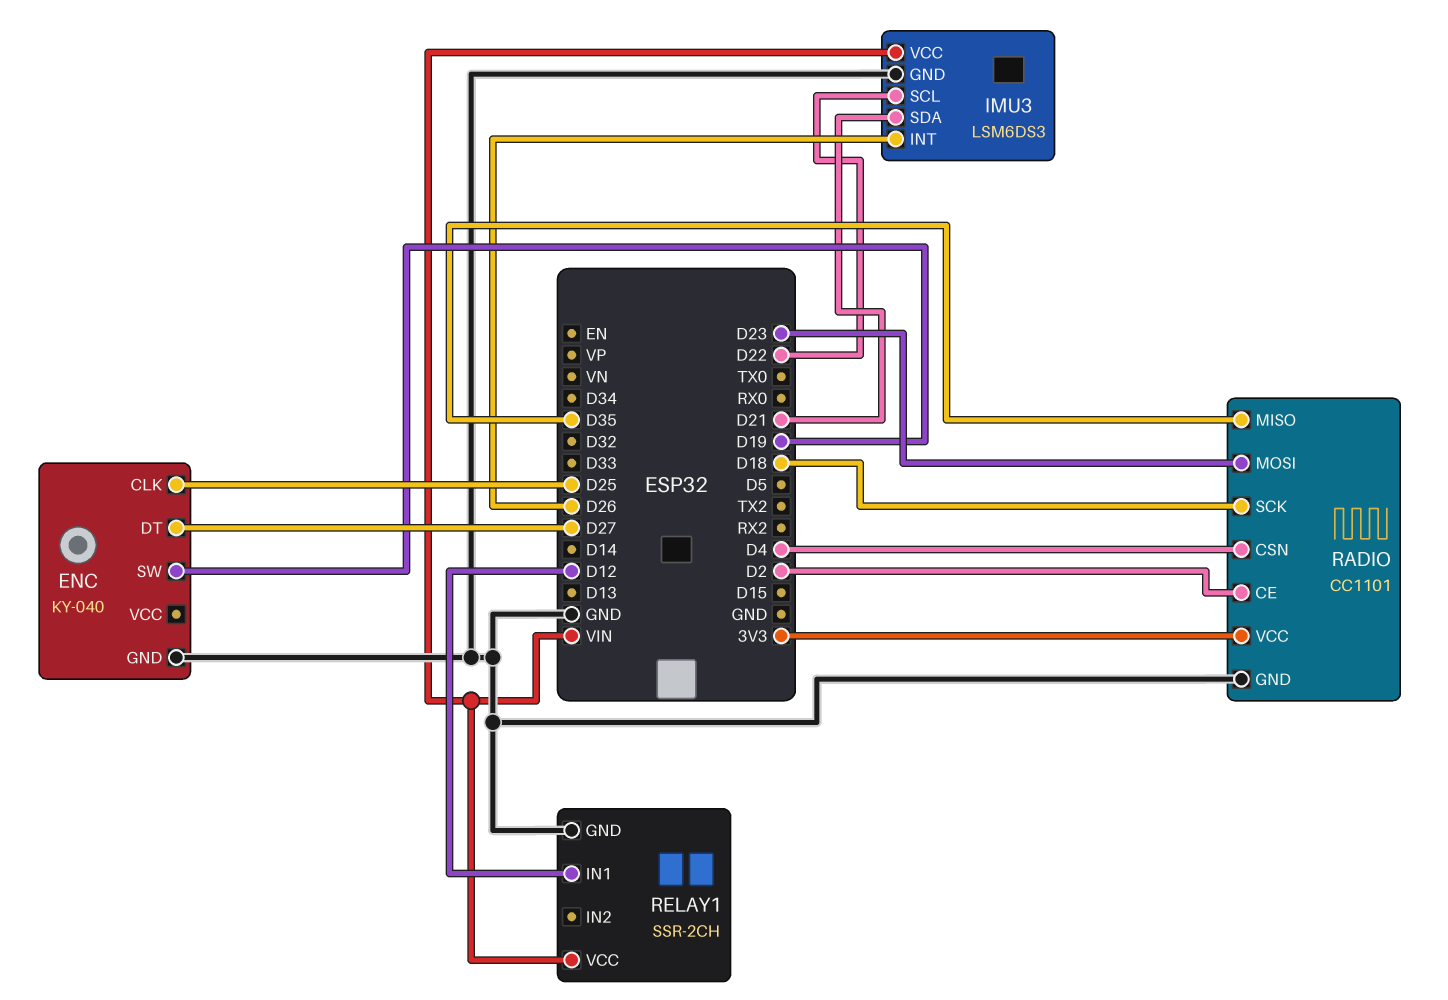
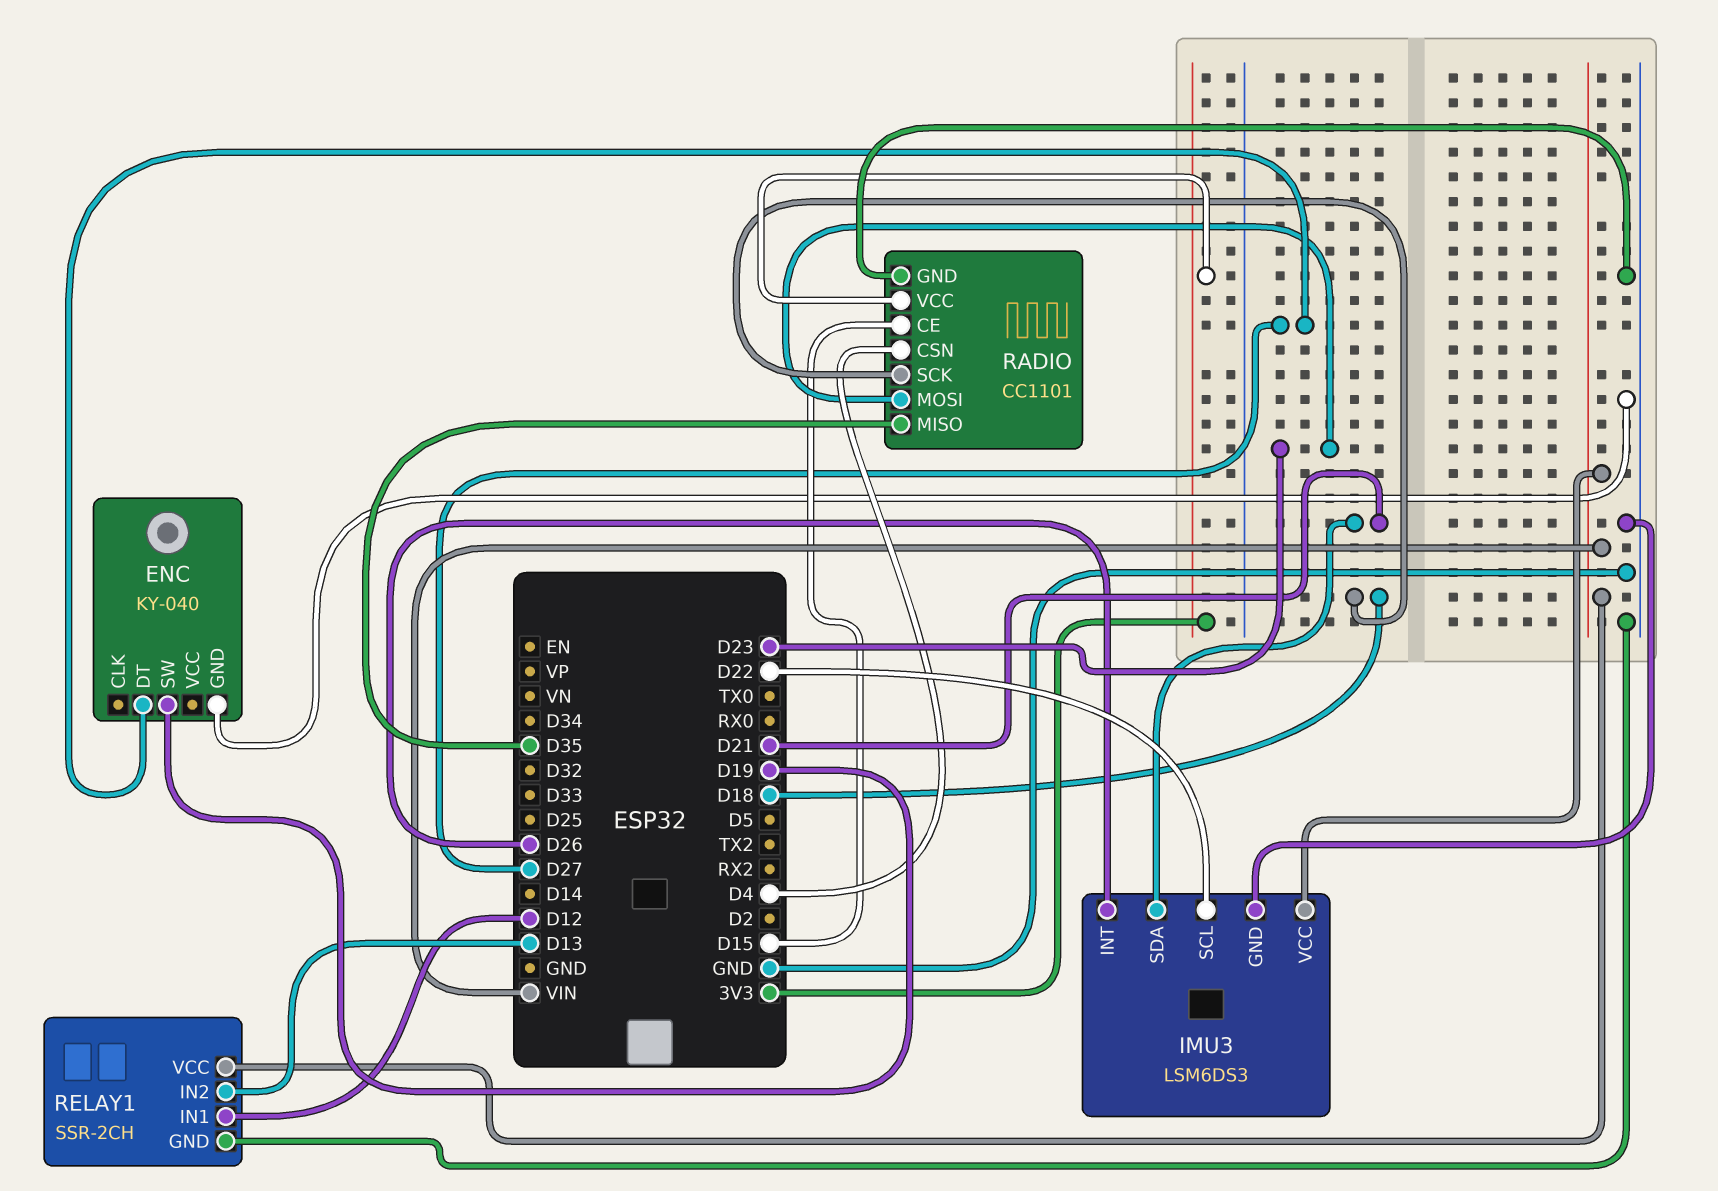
ENC pin CLK: D25 -> none
RADIO pin CE: D2 -> D15
RELAY1 pin IN2: none -> D13

